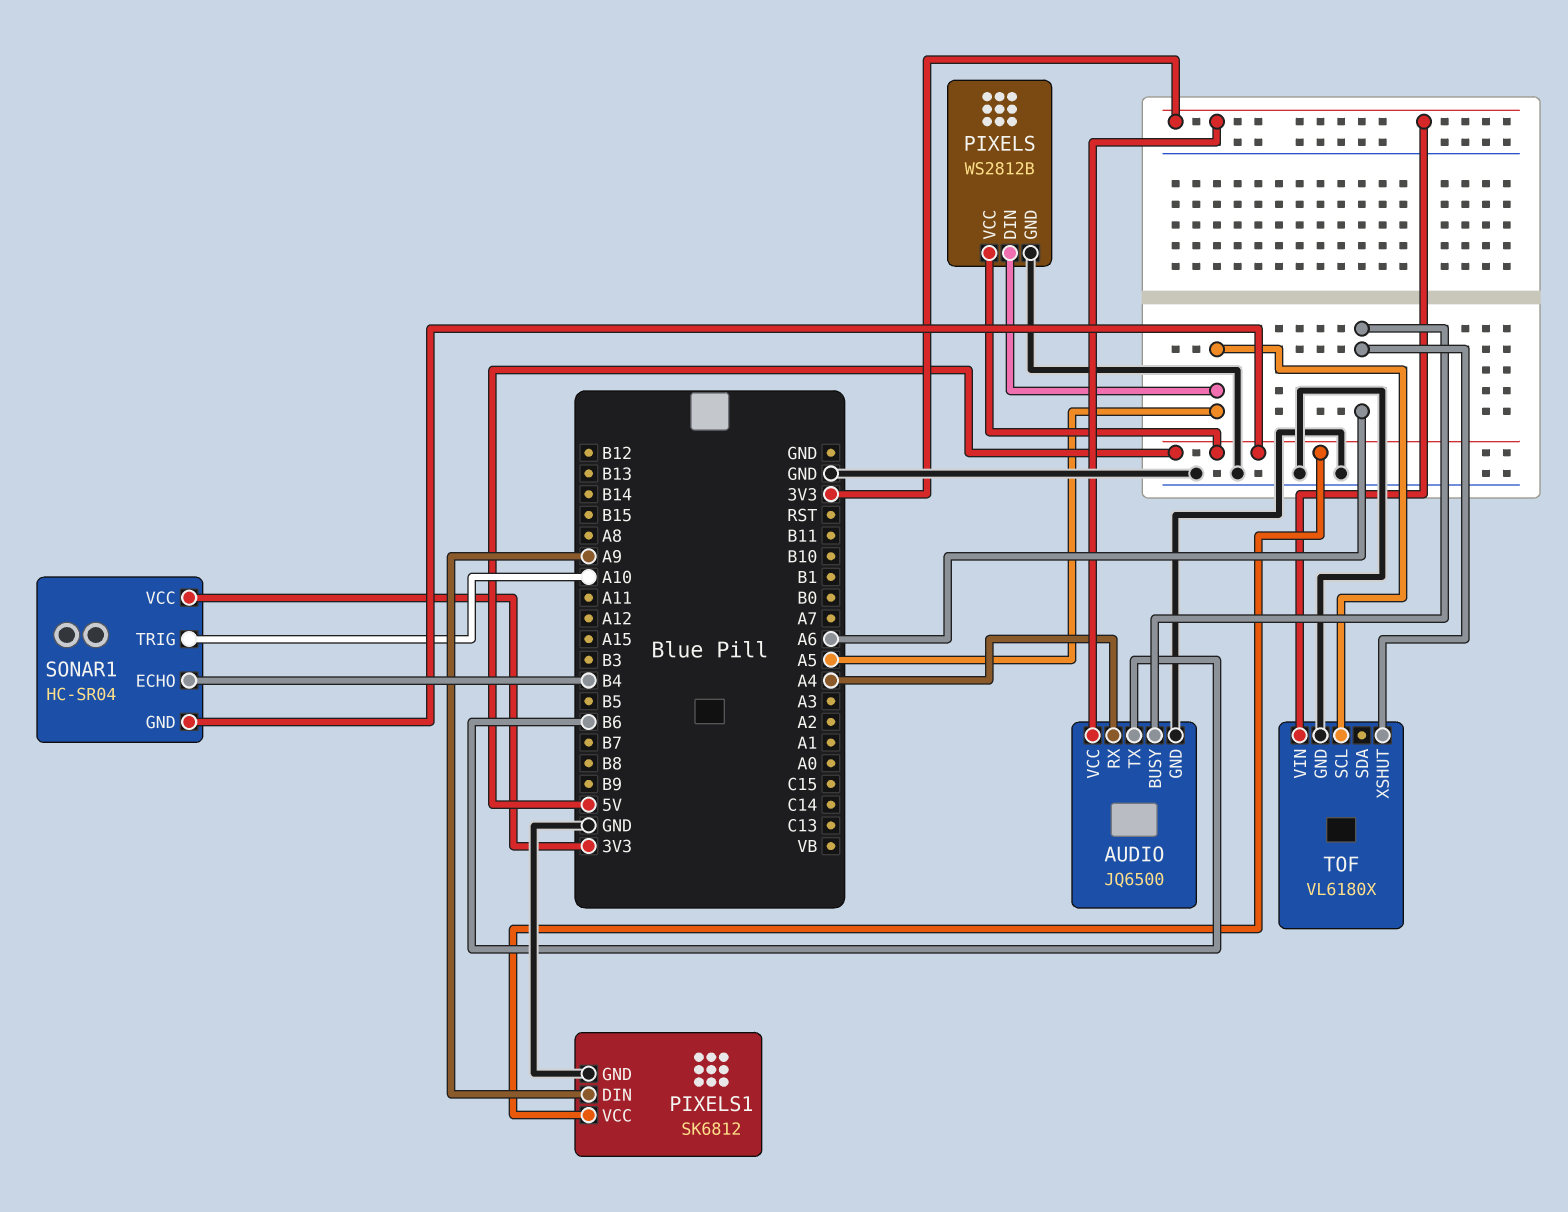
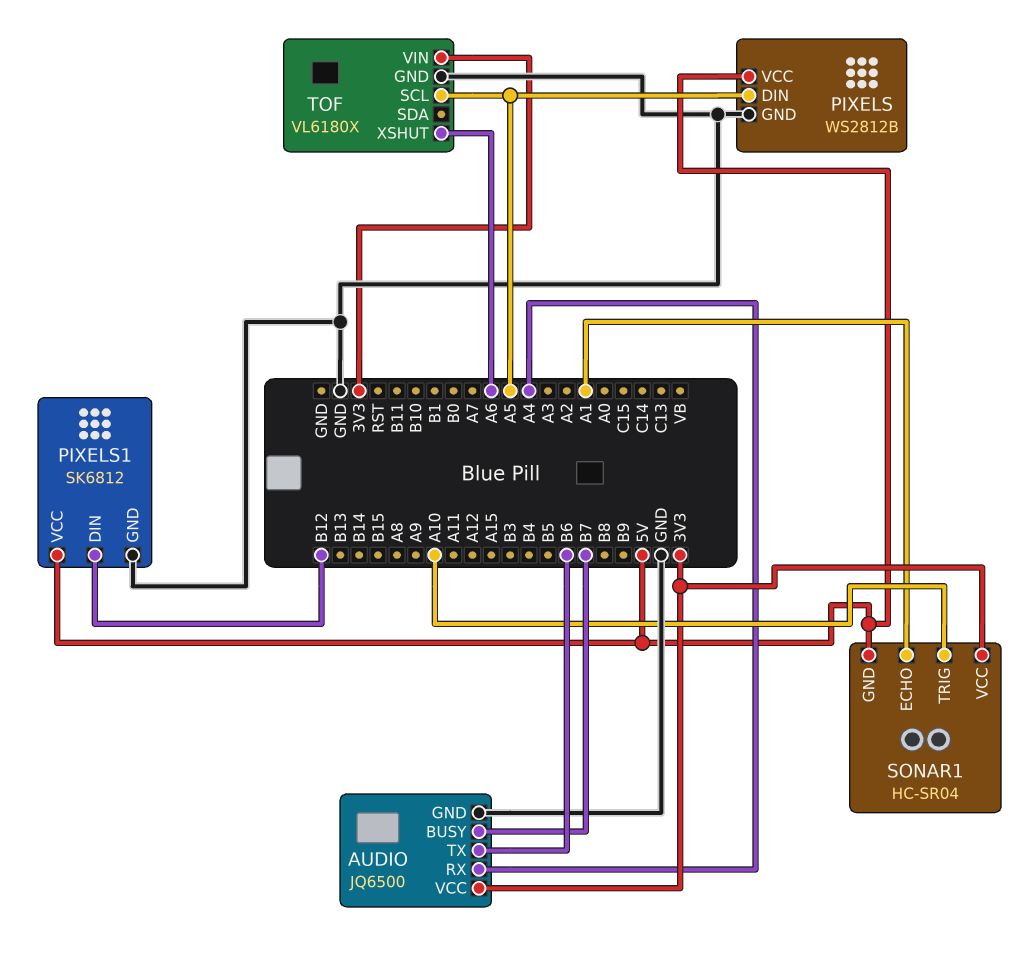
AUDIO pin BUSY: A6 -> B7
PIXELS1 pin DIN: A9 -> B12
SONAR1 pin ECHO: B4 -> A1

